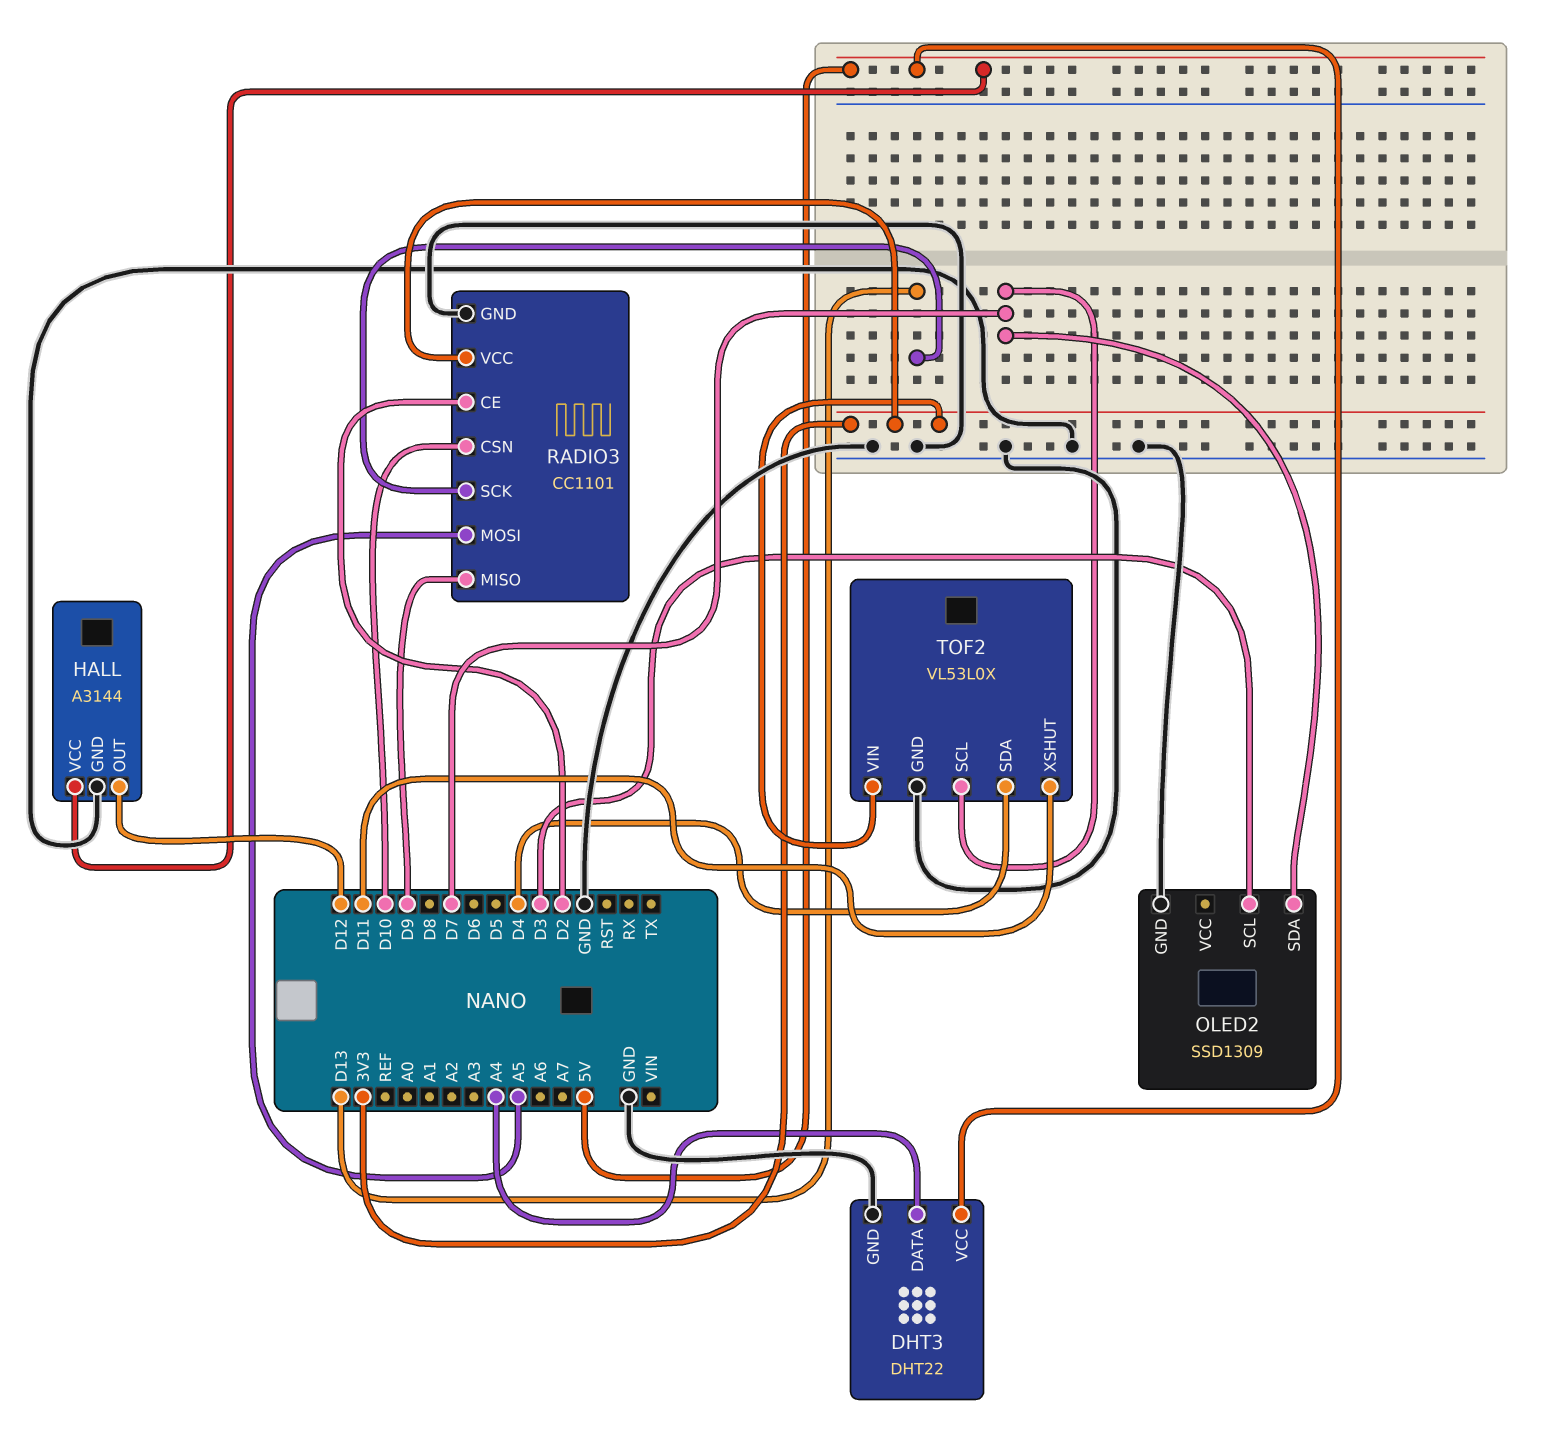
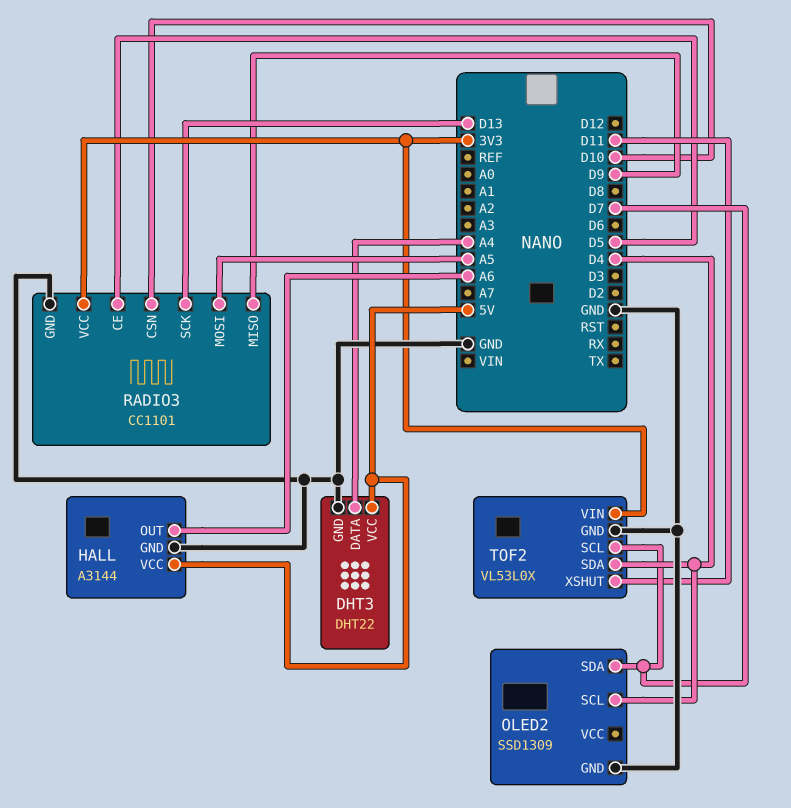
HALL pin OUT: D12 -> A6
OLED2 pin SCL: D3 -> D4
RADIO3 pin CE: D2 -> D5

